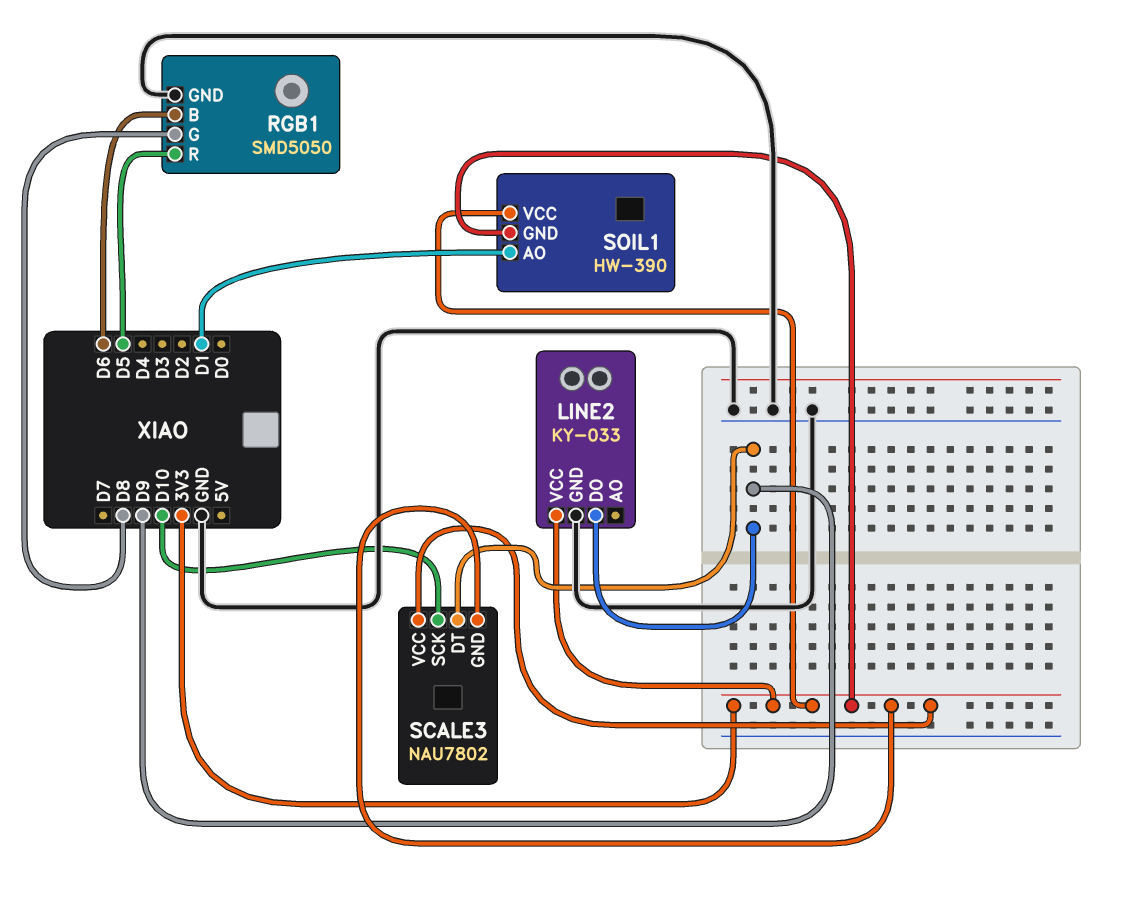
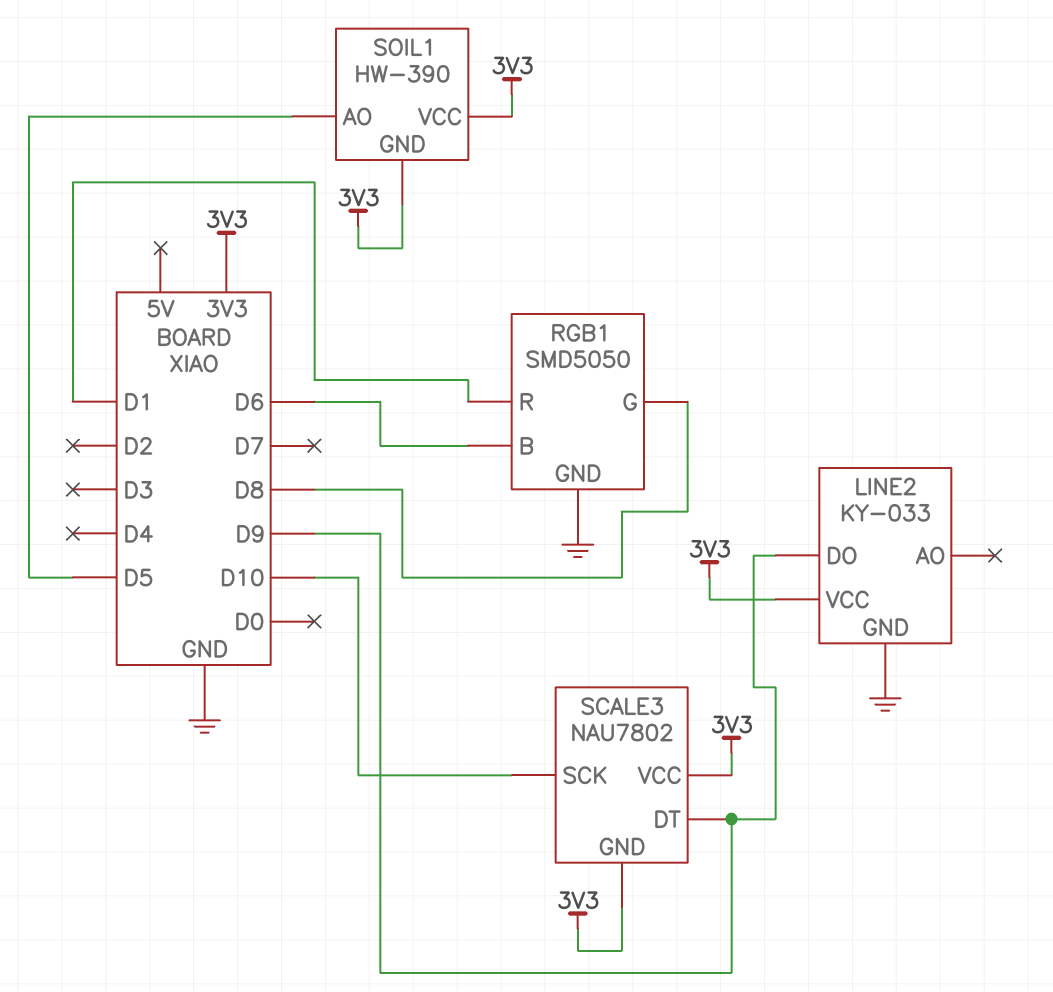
RGB1 pin R: D5 -> D1
SOIL1 pin AO: D1 -> D5

